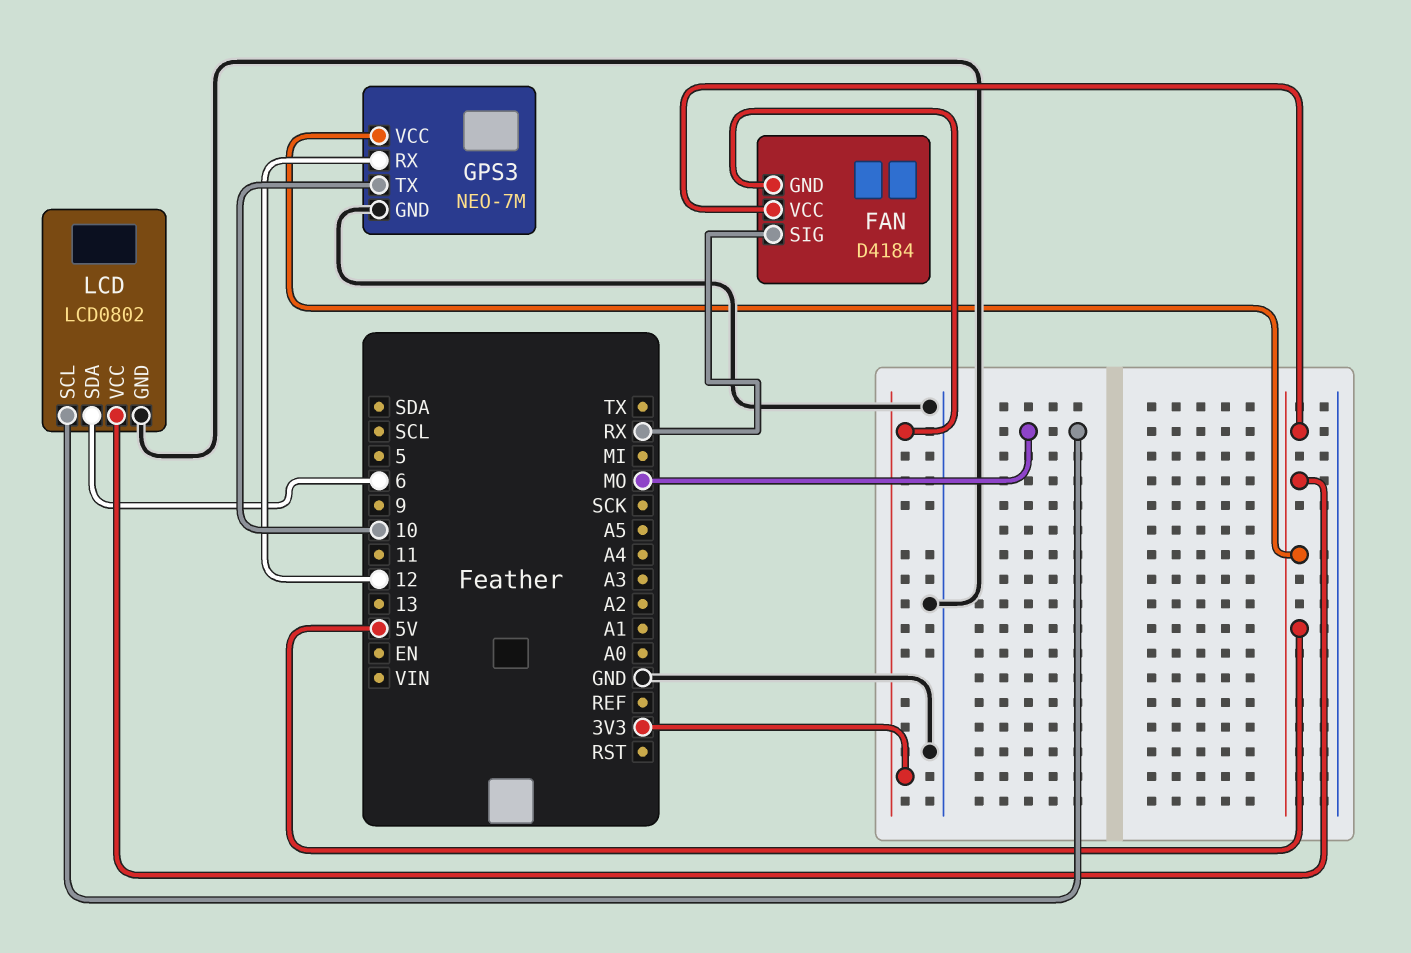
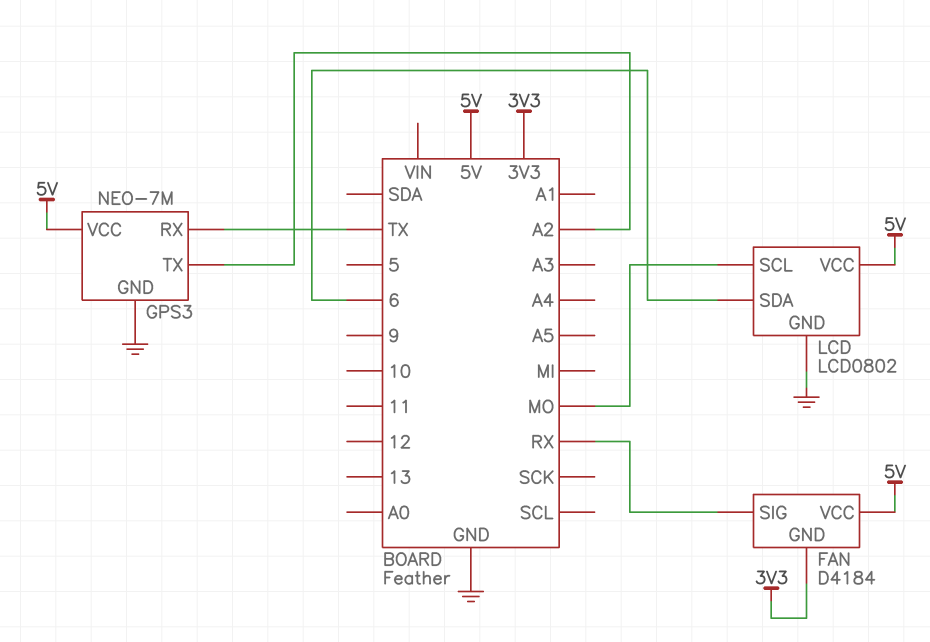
GPS3 pin RX: 12 -> TX
GPS3 pin TX: 10 -> A2

